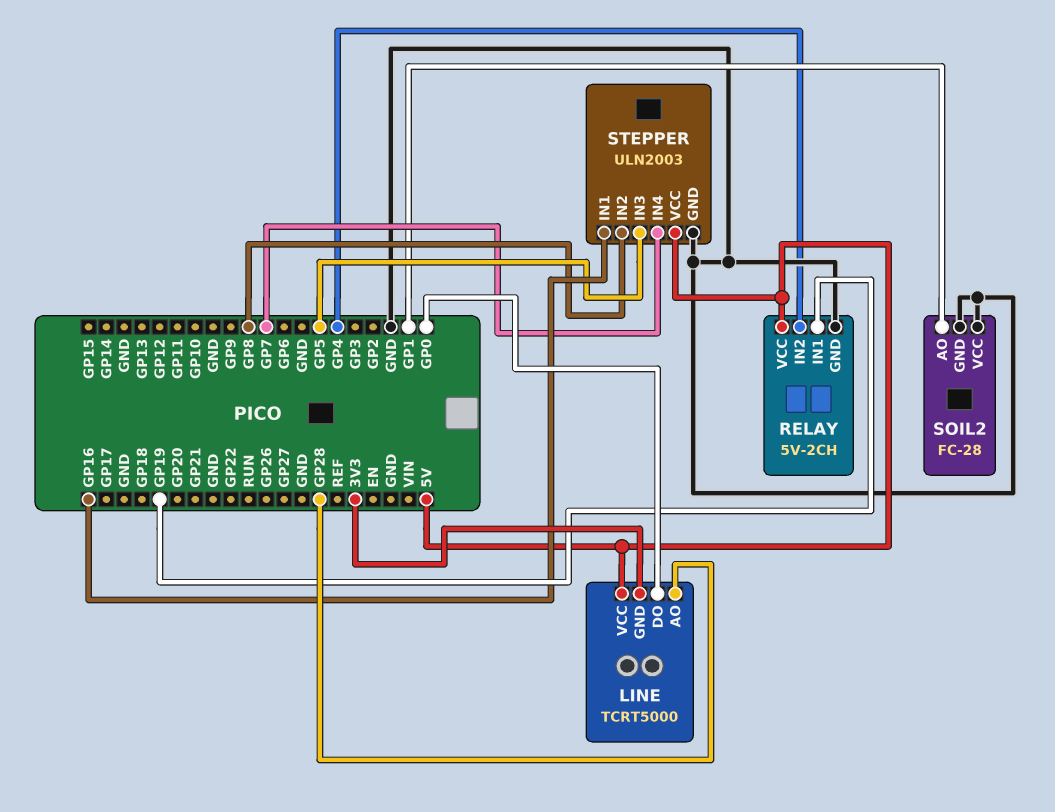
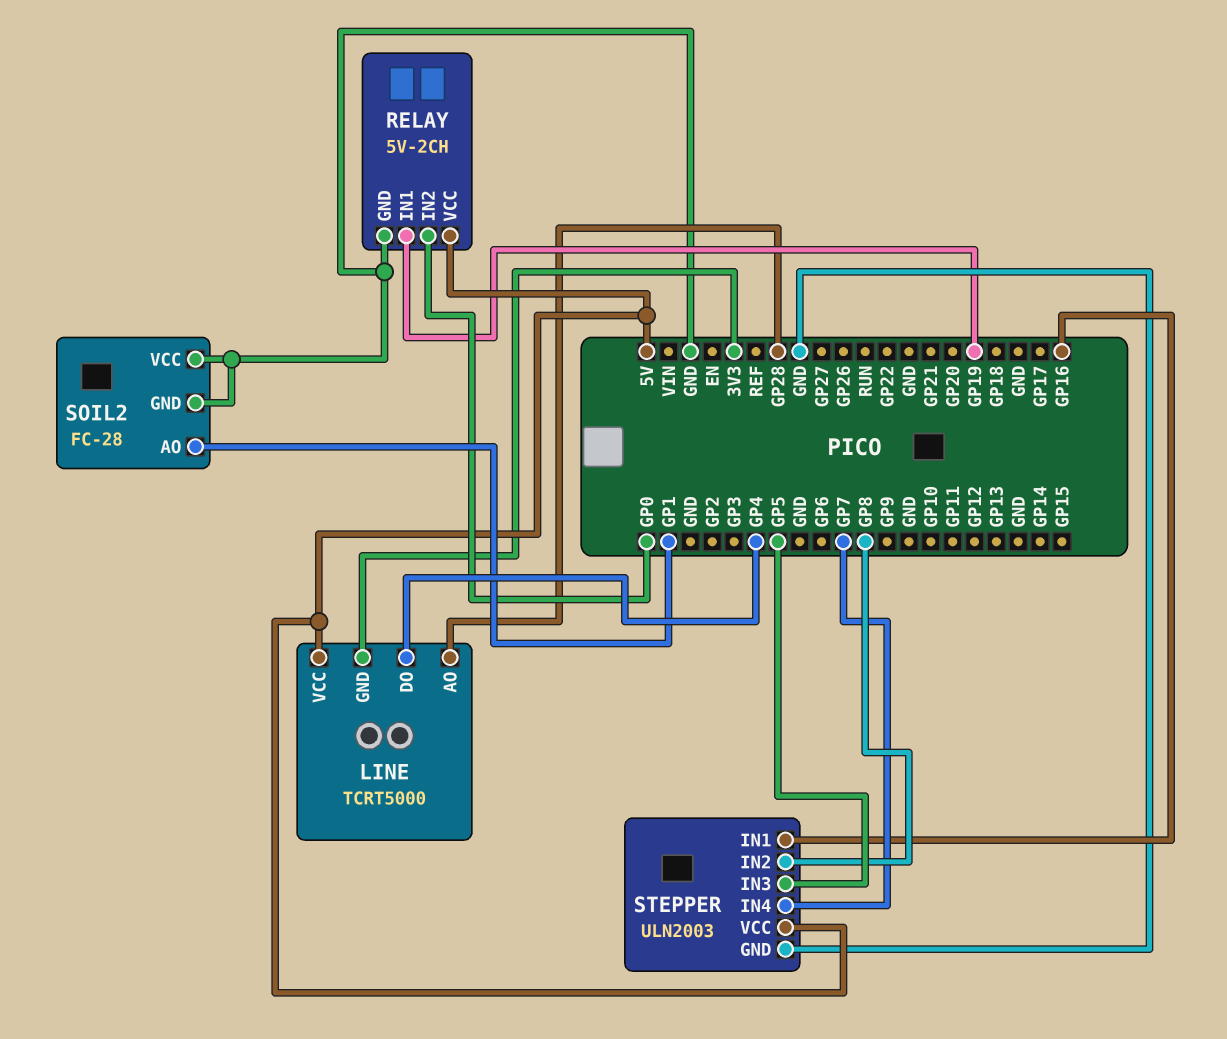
LINE pin DO: GP0 -> GP4
RELAY pin IN2: GP4 -> GP0

